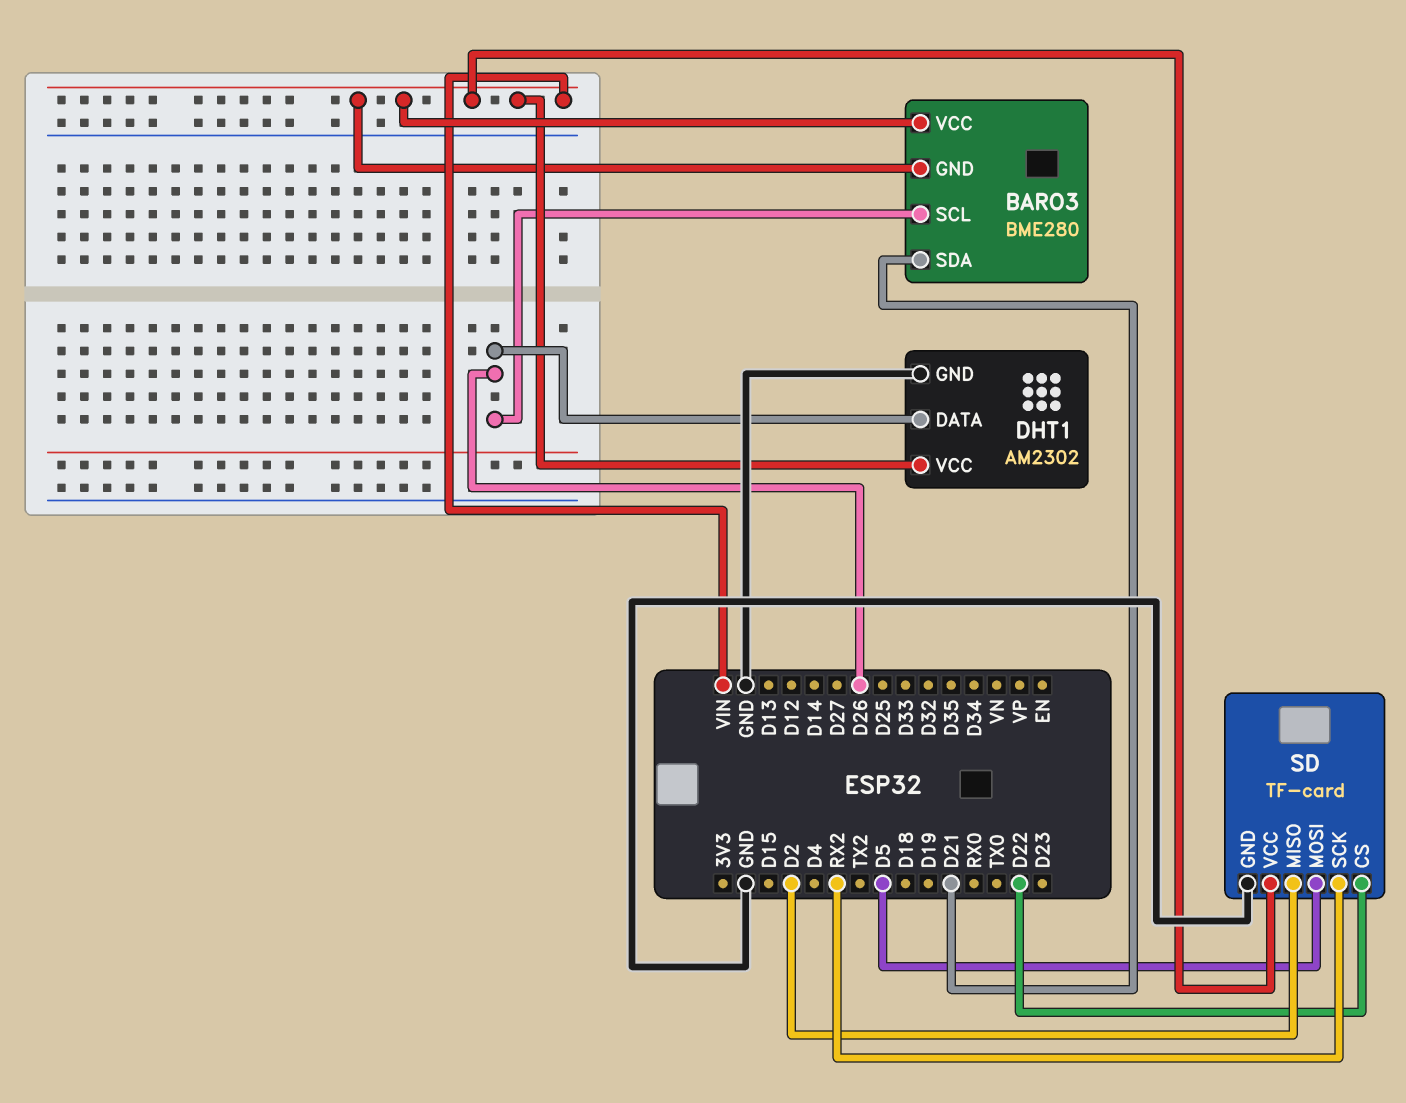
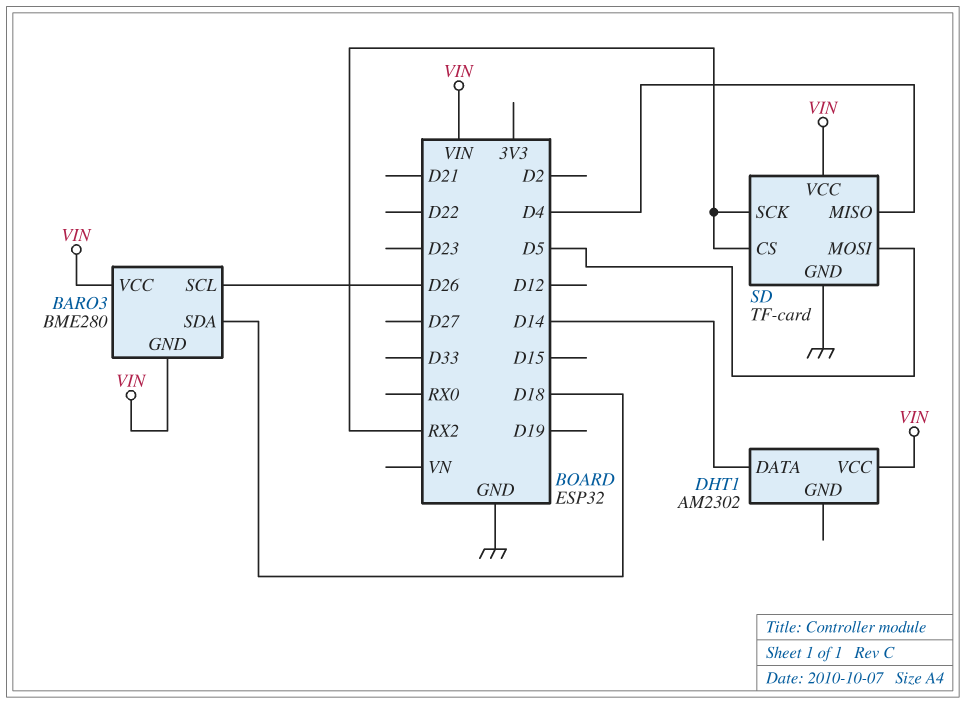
BARO3 pin SDA: D21 -> D18
DHT1 pin DATA: D26 -> D14
DHT1 pin GND: GND -> none
SD pin CS: D22 -> RX2
SD pin MISO: D2 -> D4

